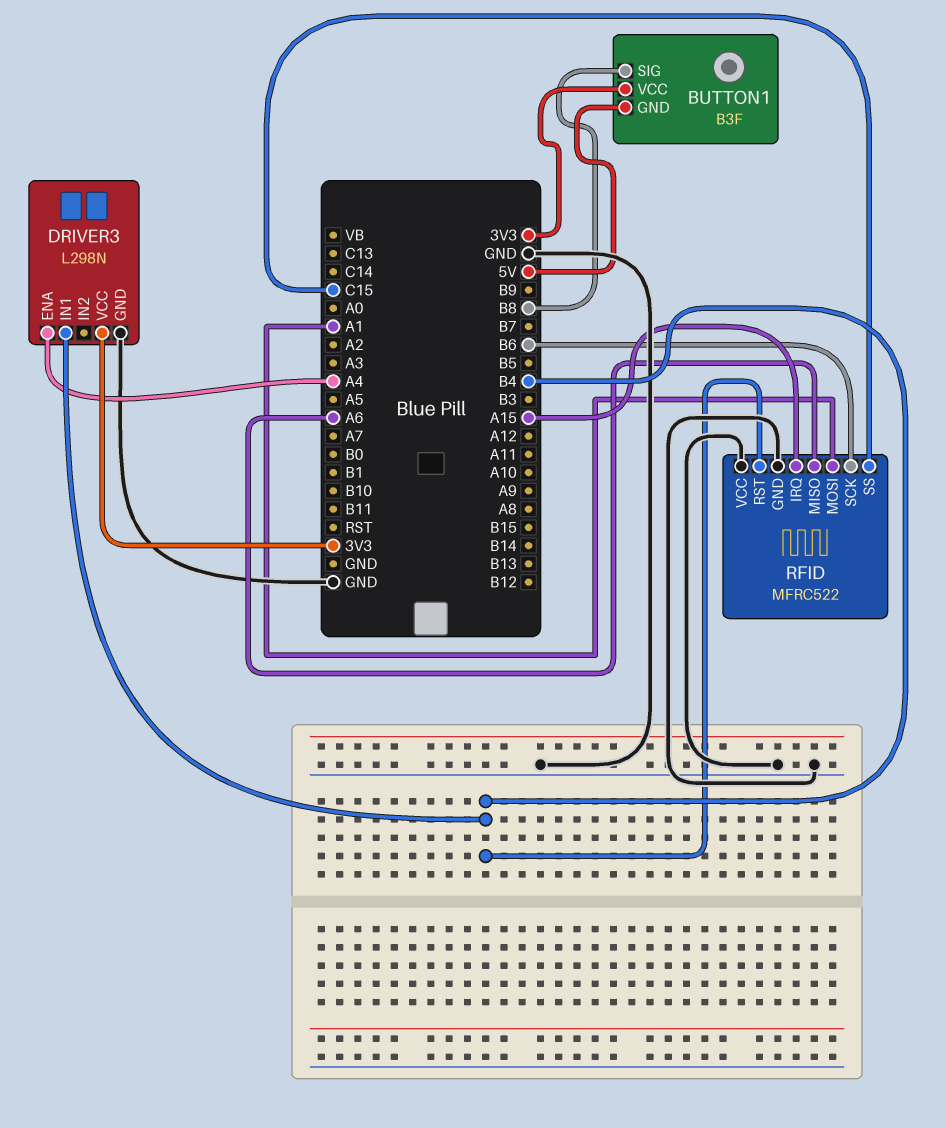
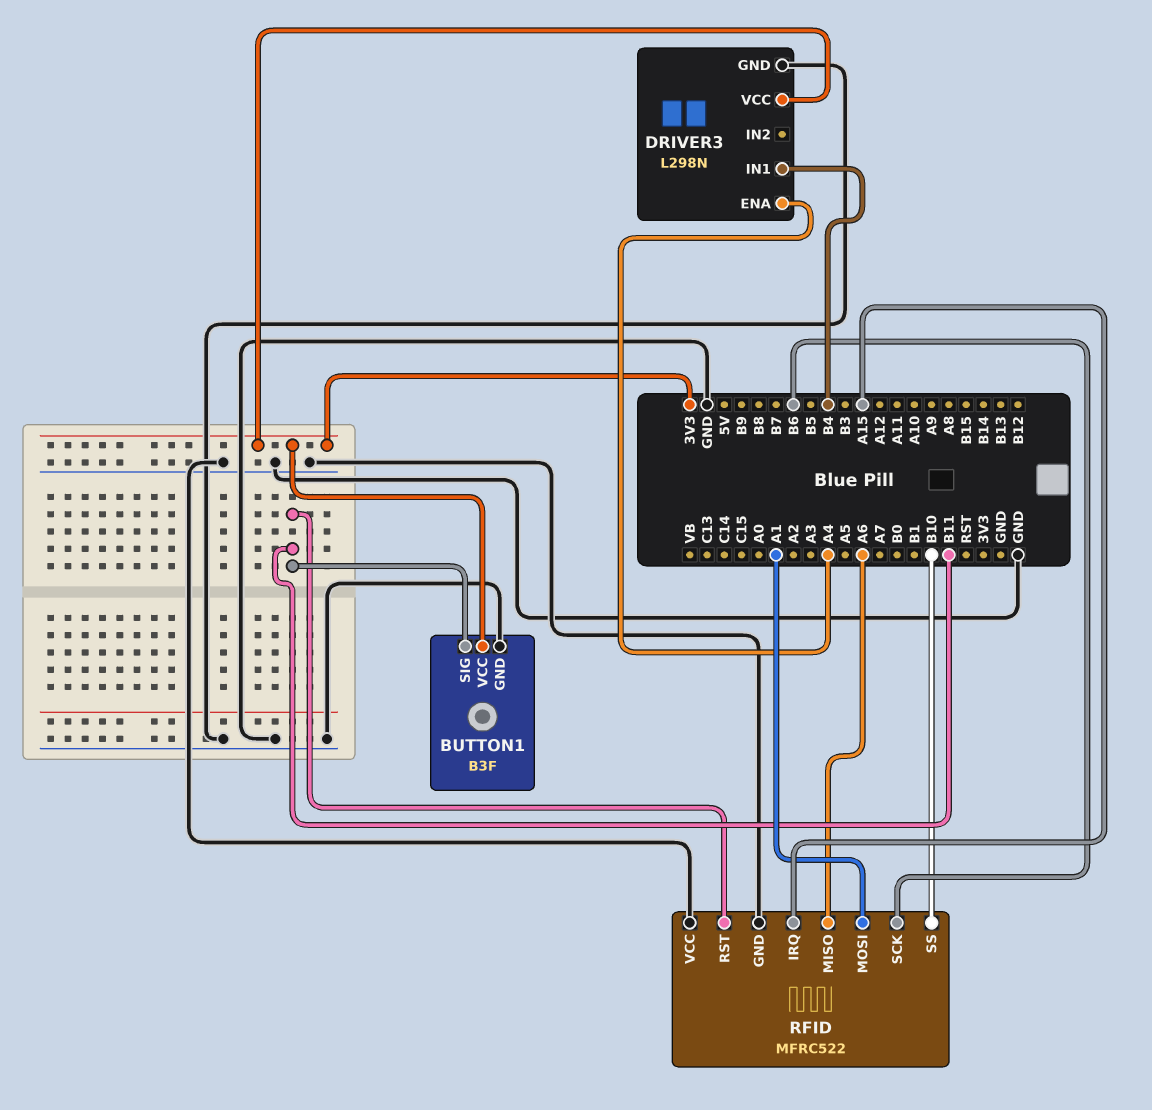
BUTTON1 pin GND: 5V -> GND
BUTTON1 pin SIG: B8 -> B11
RFID pin RST: B4 -> B11
RFID pin SS: C15 -> B10

